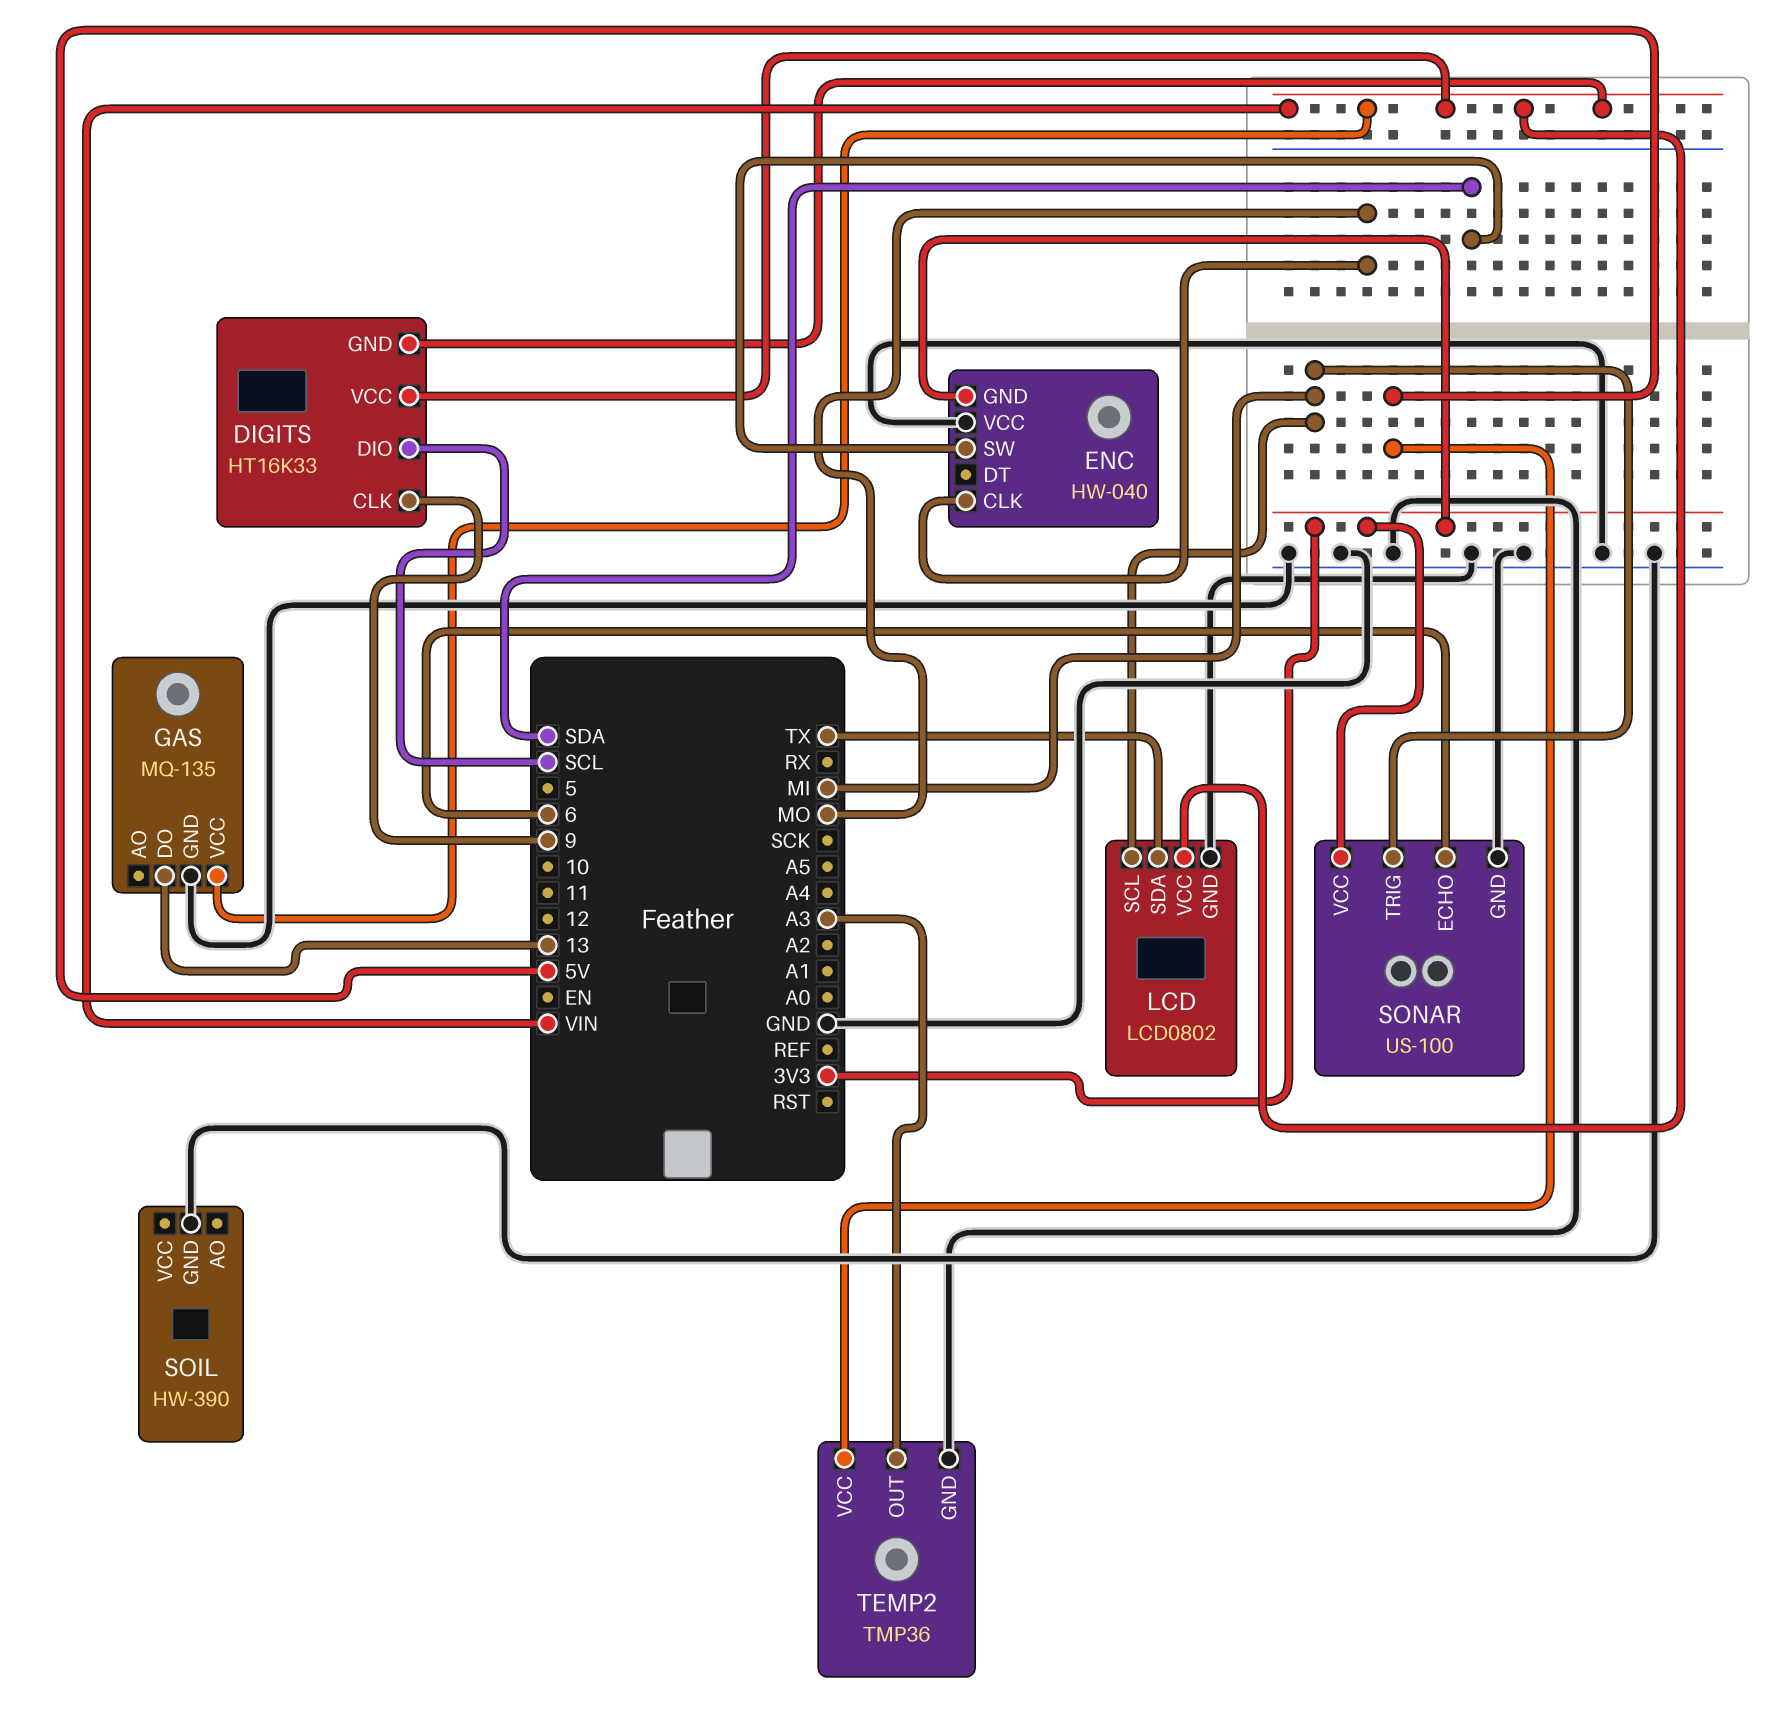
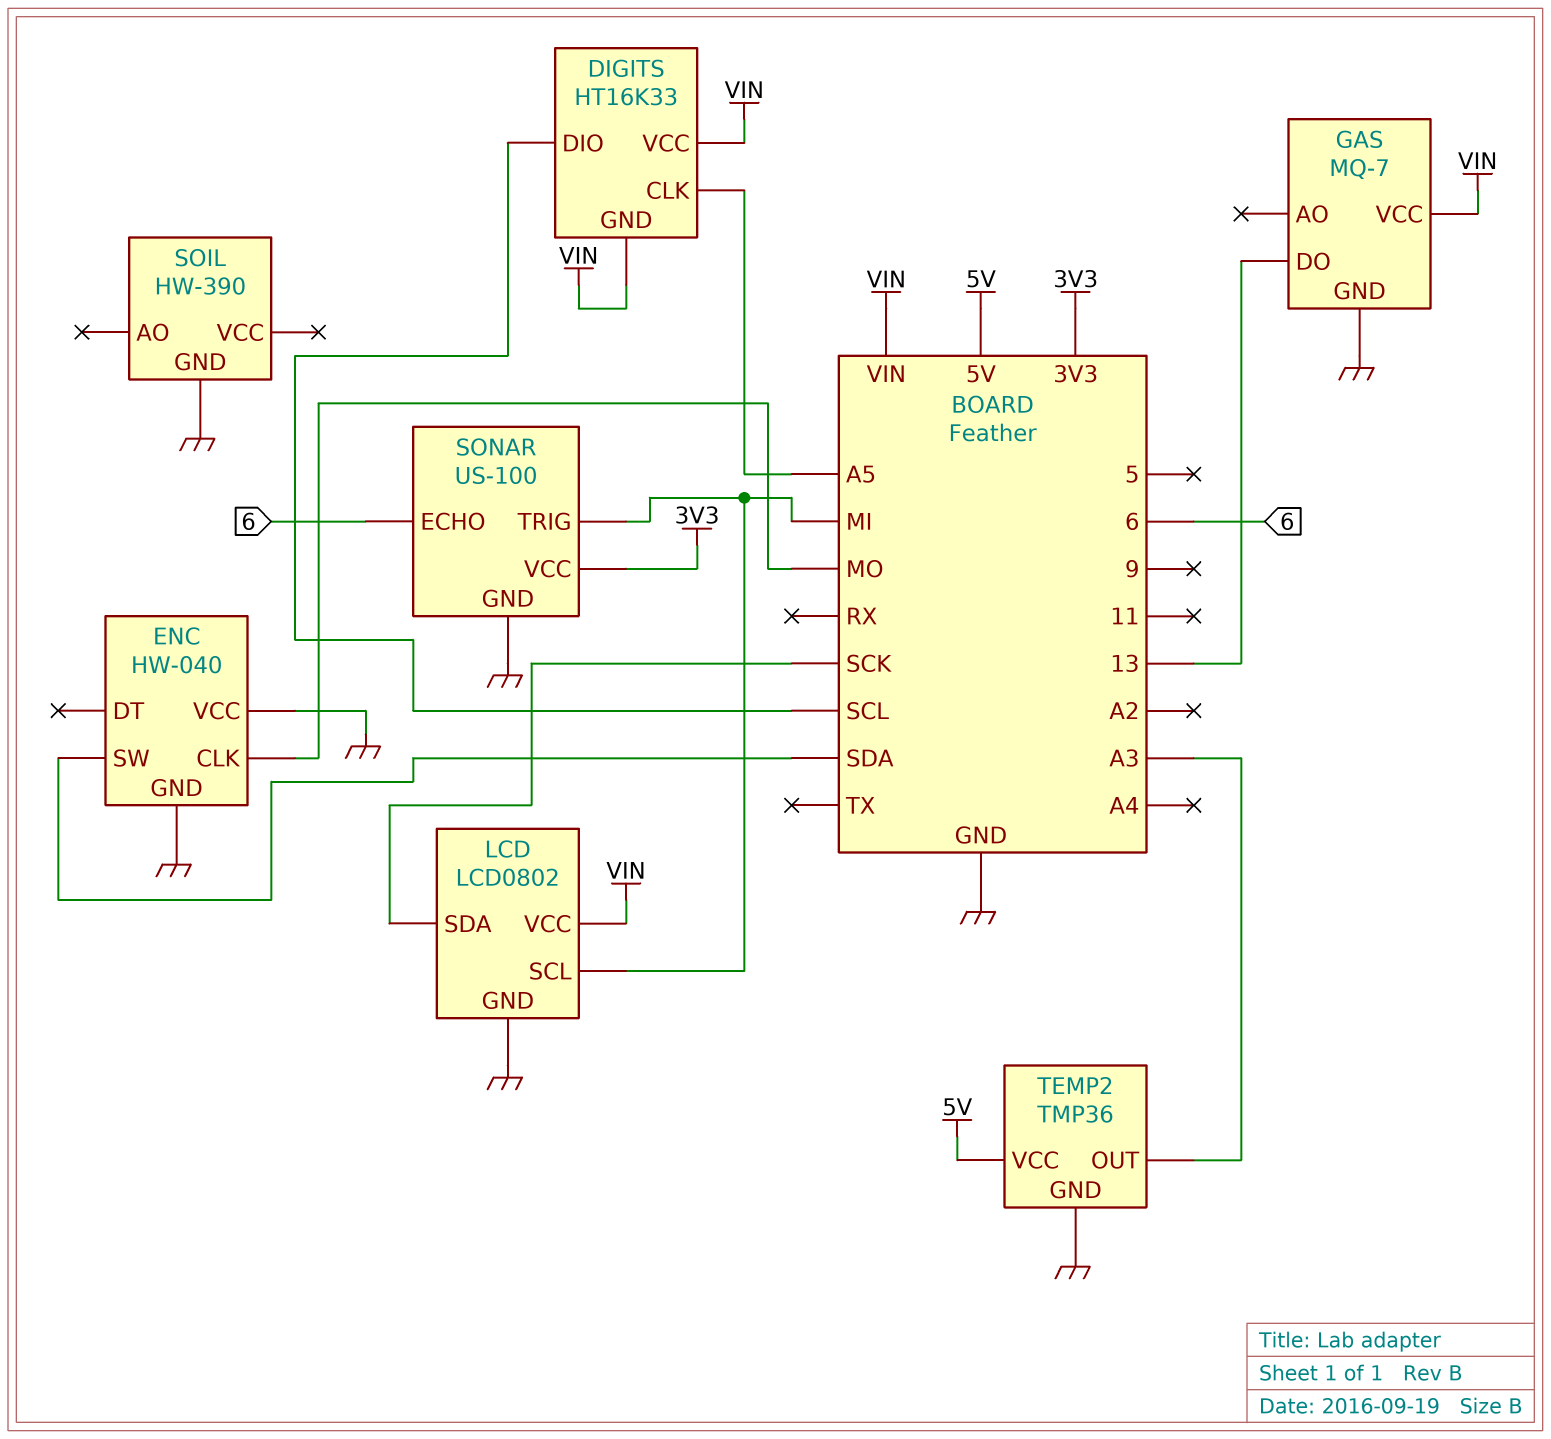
DIGITS pin CLK: 9 -> A5
ENC pin GND: 3V3 -> GND
GAS: MQ-135 -> MQ-7
LCD pin SDA: TX -> SCK

